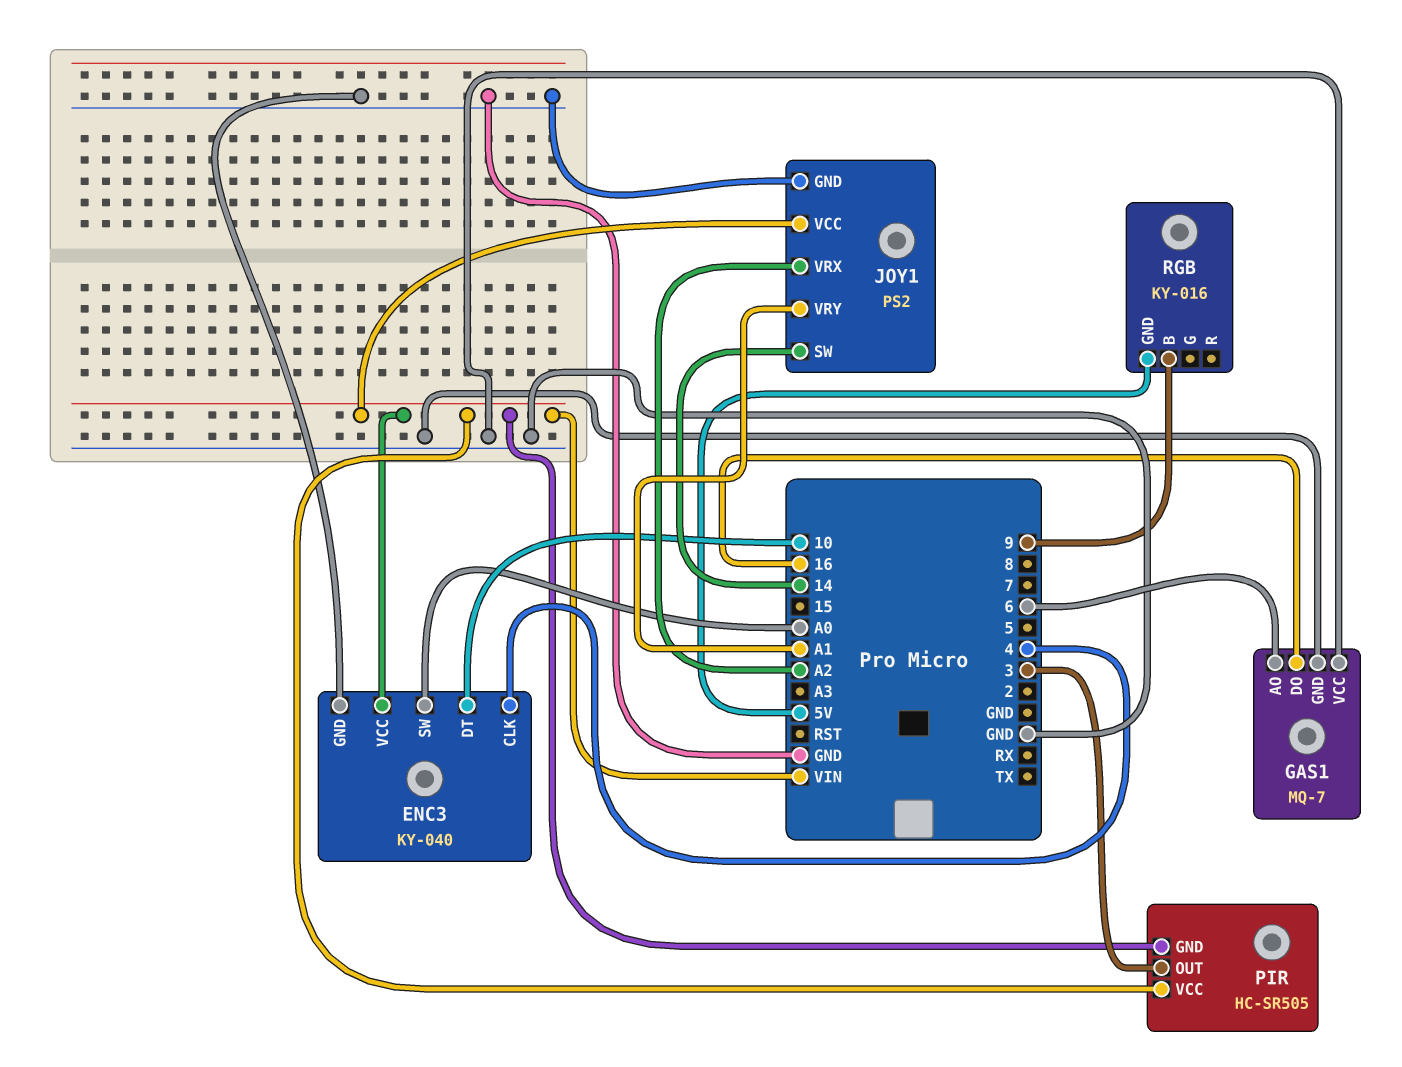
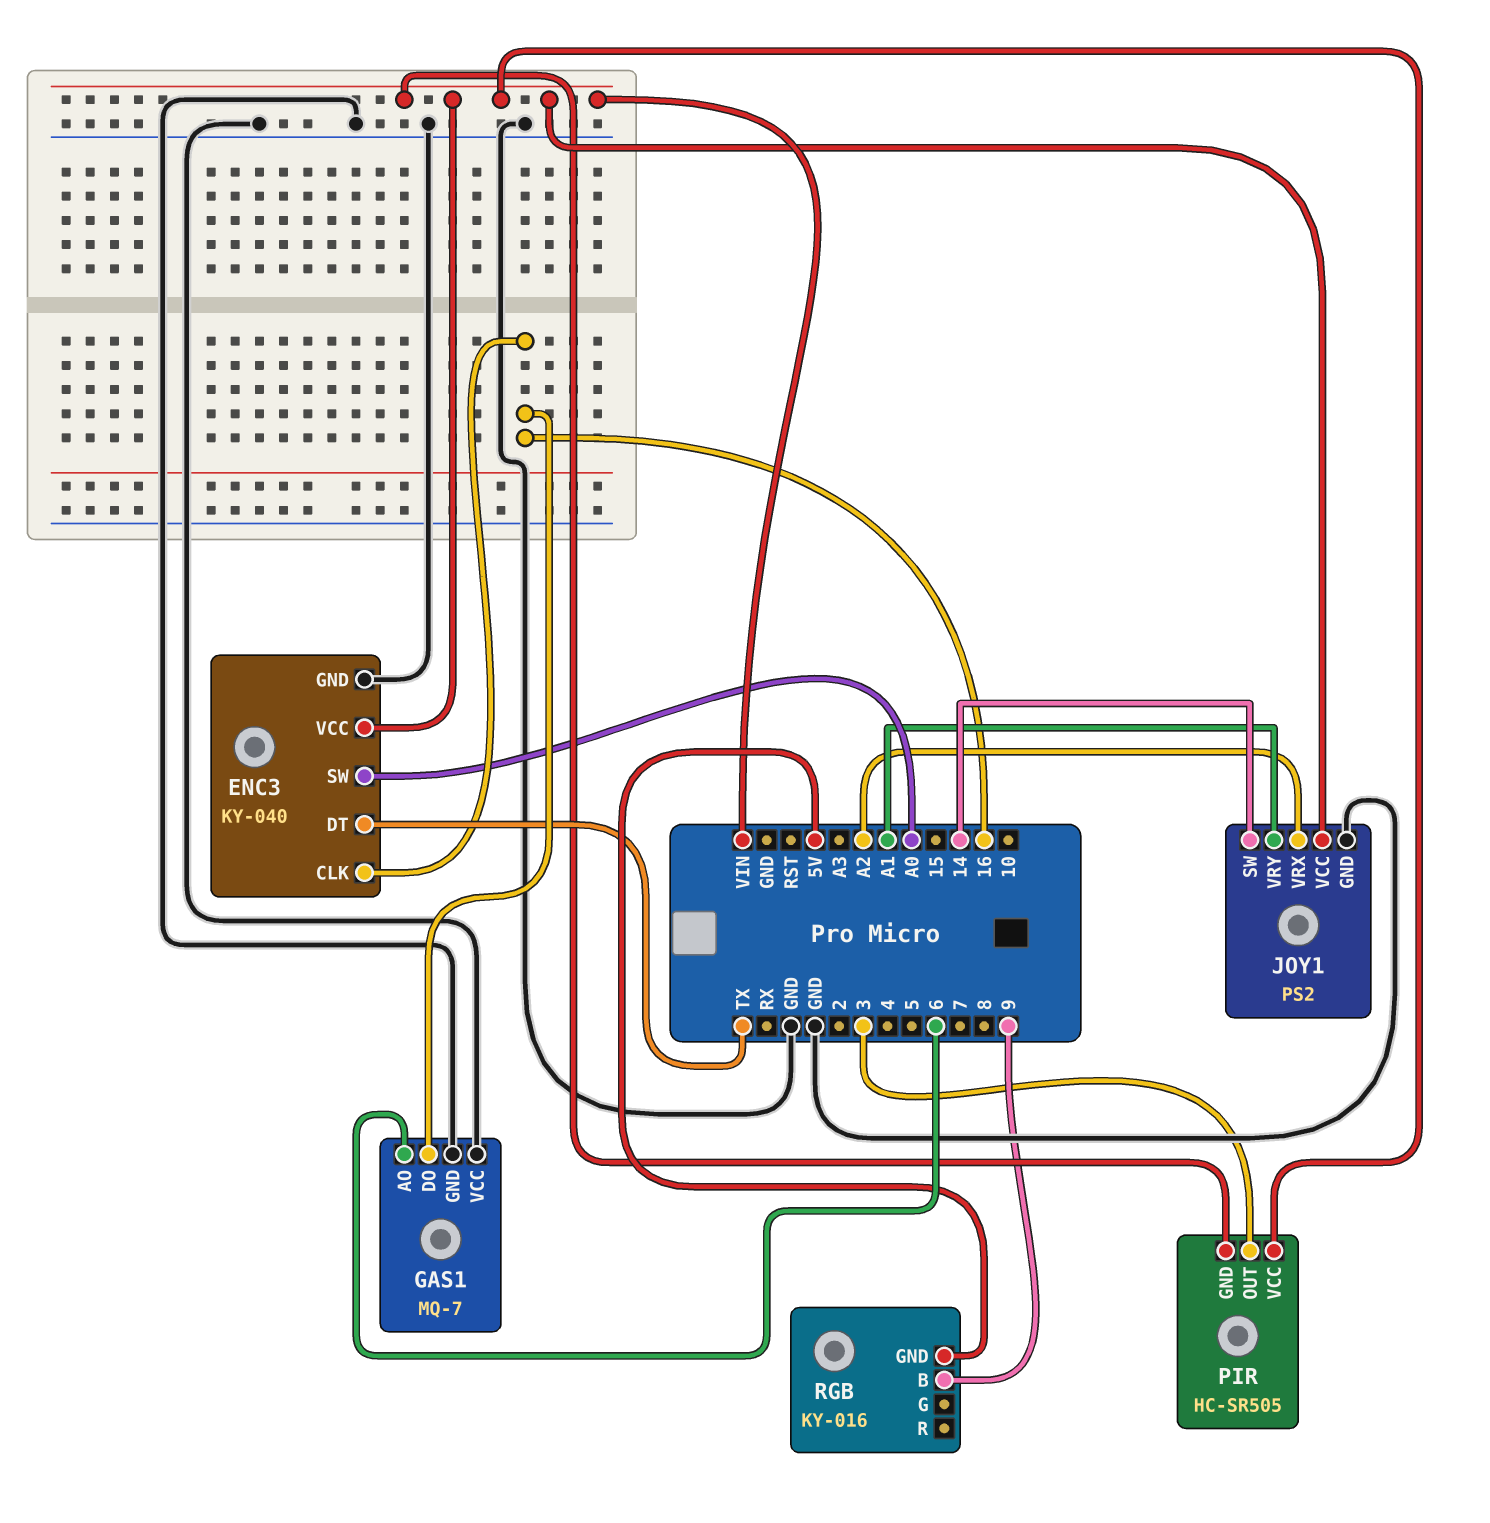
ENC3 pin CLK: 4 -> 16
ENC3 pin DT: 10 -> TX

